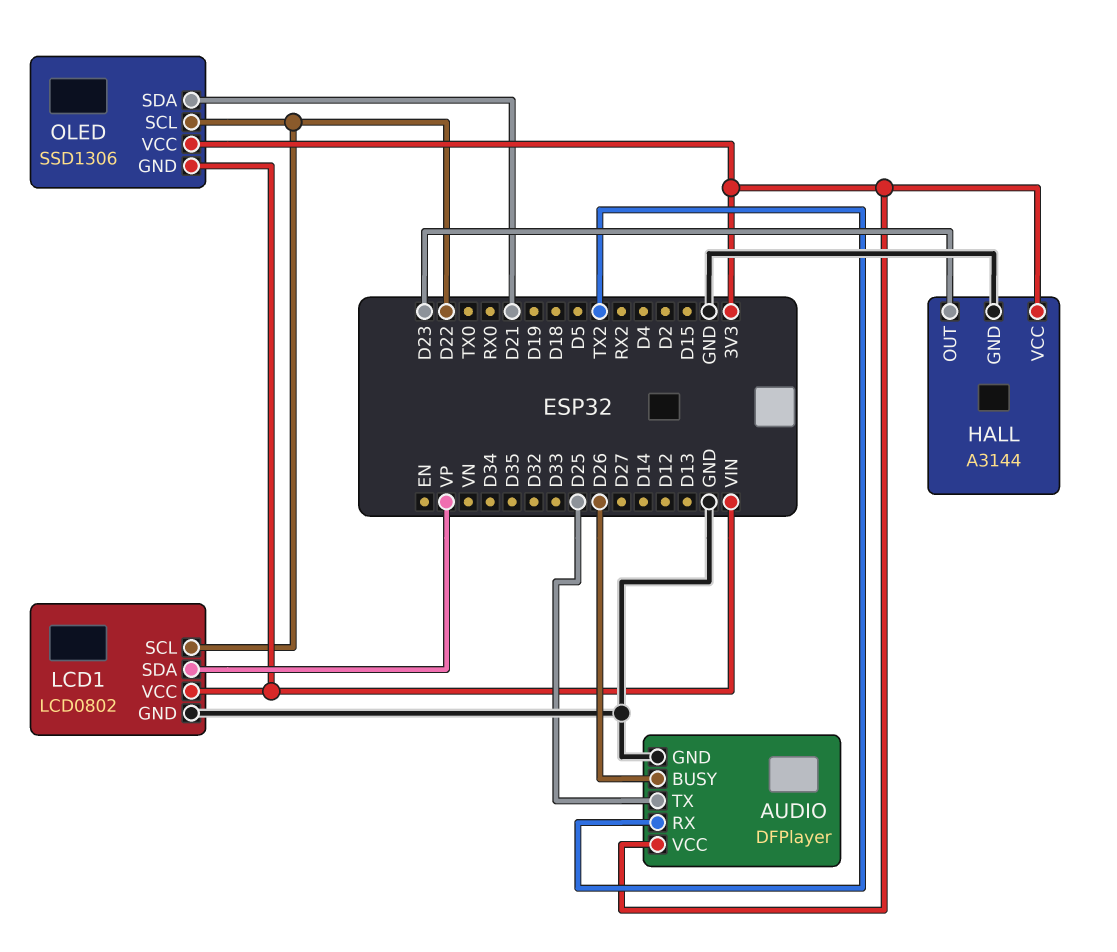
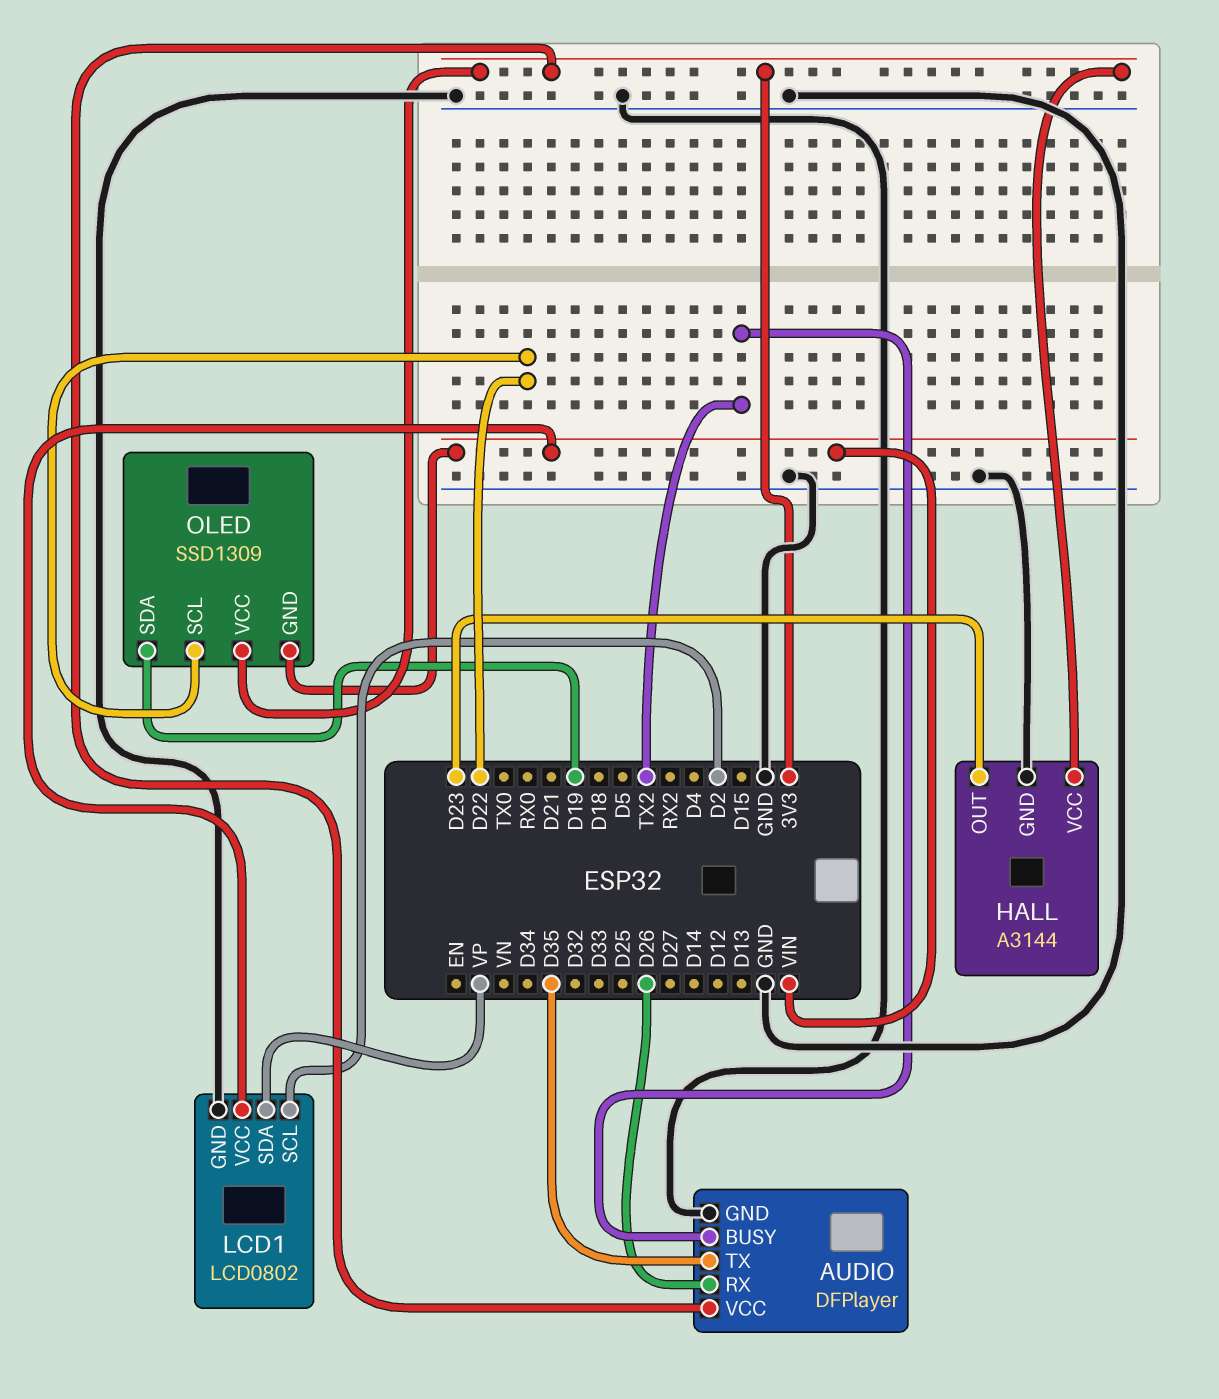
AUDIO pin BUSY: D26 -> TX2
AUDIO pin RX: TX2 -> D26
AUDIO pin TX: D25 -> D35
LCD1 pin SCL: D22 -> D2
OLED: SSD1306 -> SSD1309
OLED pin SDA: D21 -> D19

